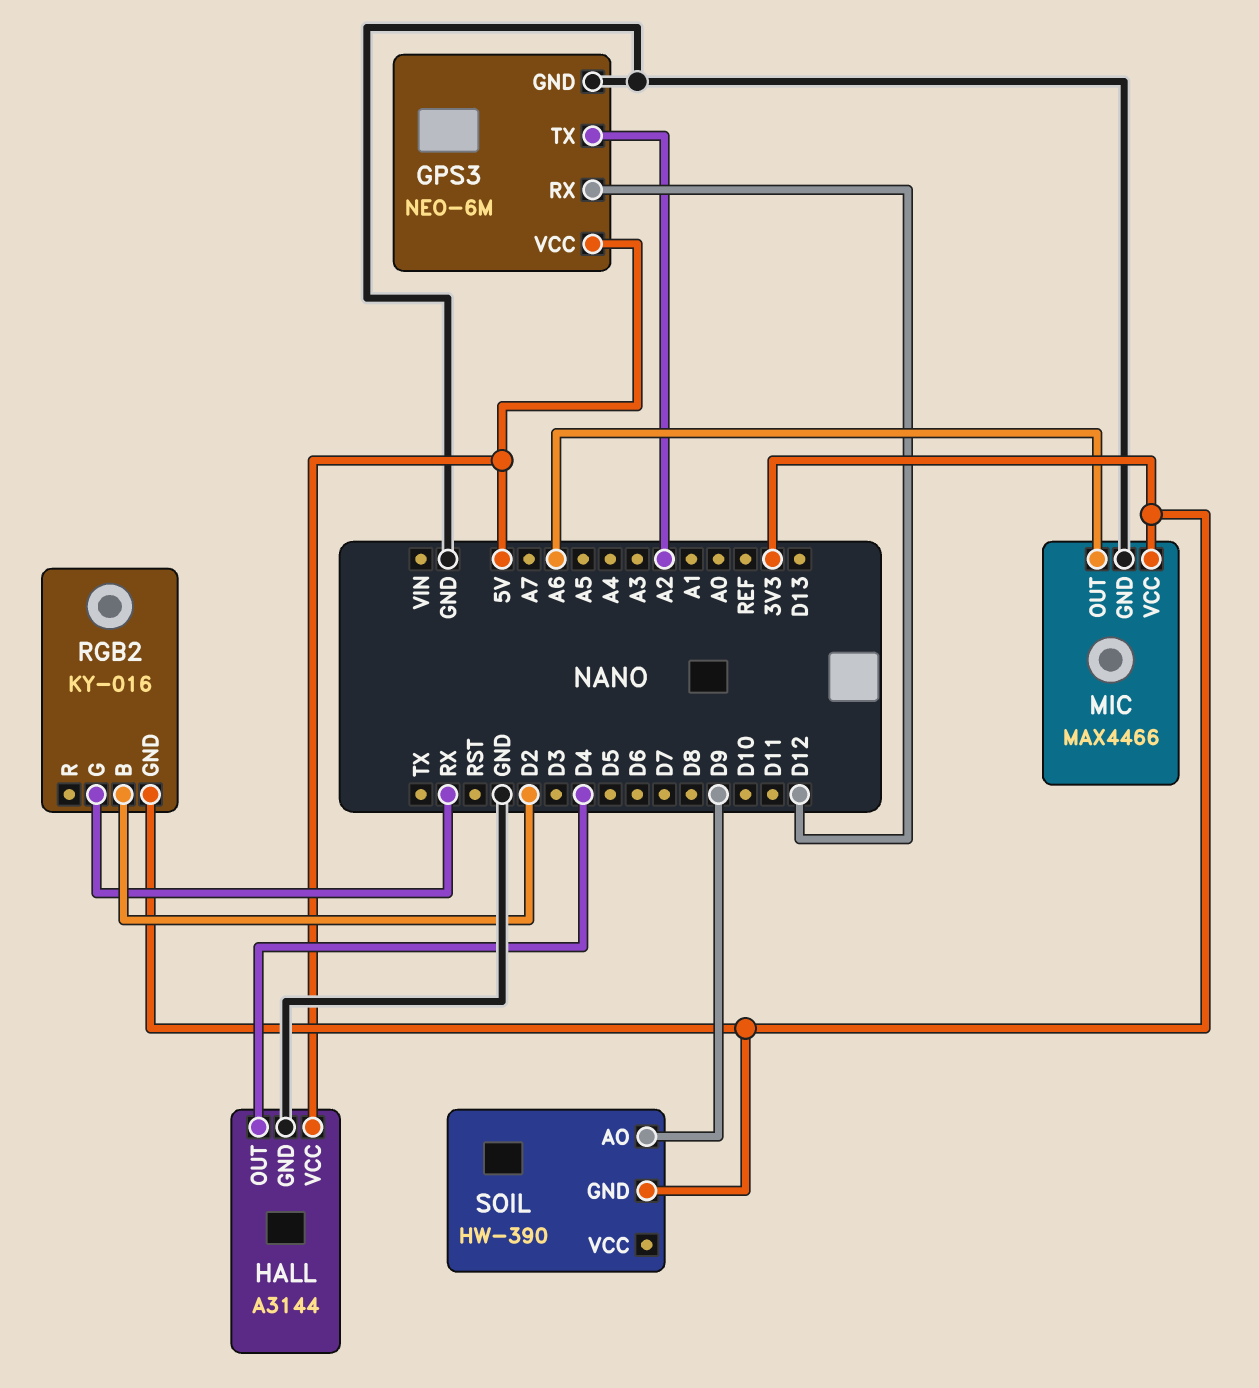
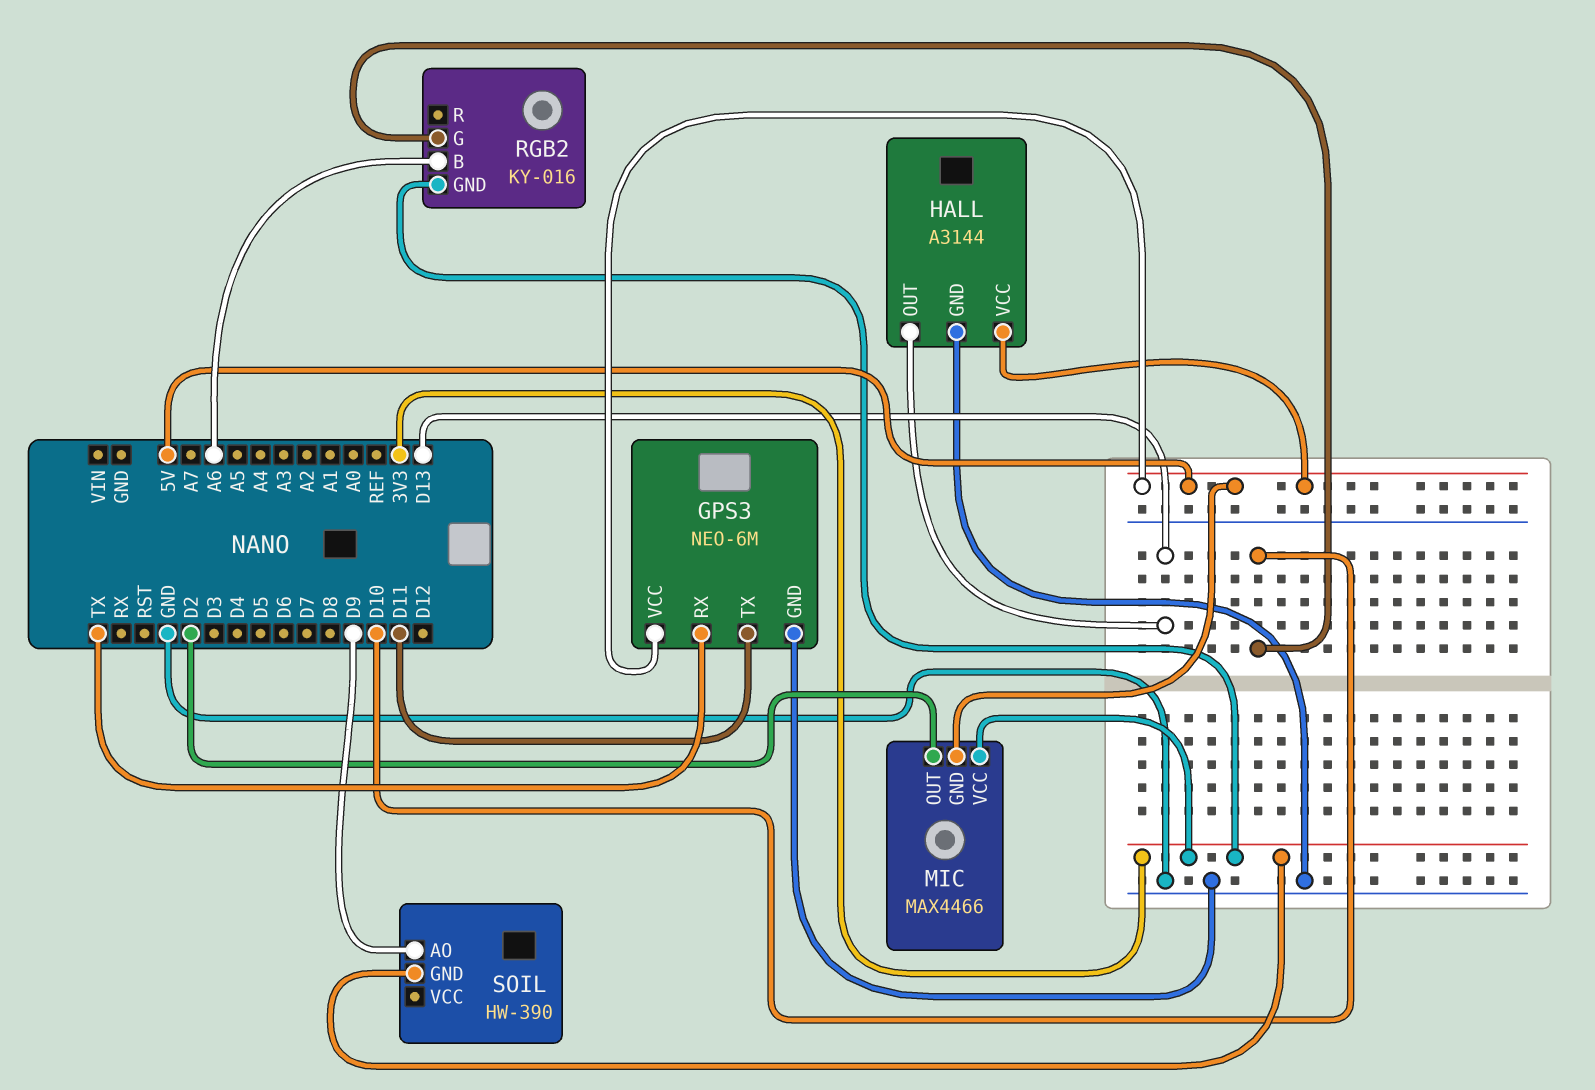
GPS3 pin RX: D12 -> TX
GPS3 pin TX: A2 -> D11
HALL pin OUT: D4 -> D13
MIC pin GND: GND -> 5V
MIC pin OUT: A6 -> D2
RGB2 pin B: D2 -> A6
RGB2 pin G: RX -> D10

